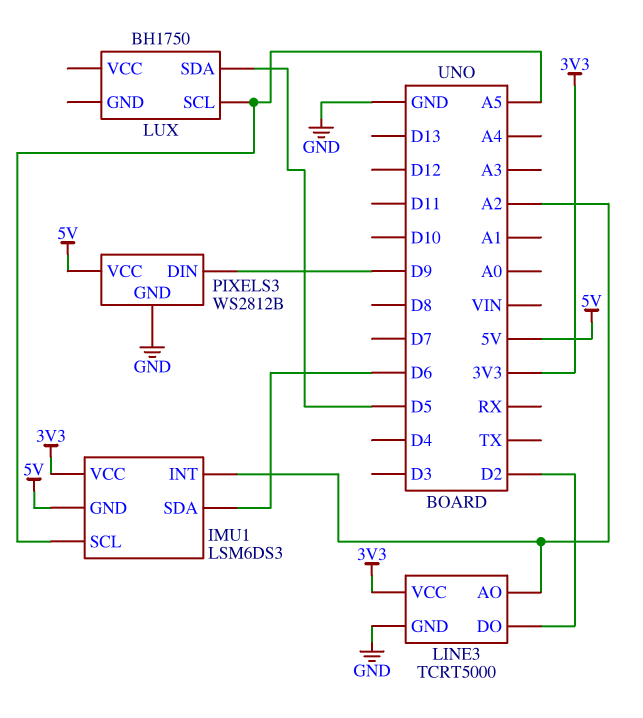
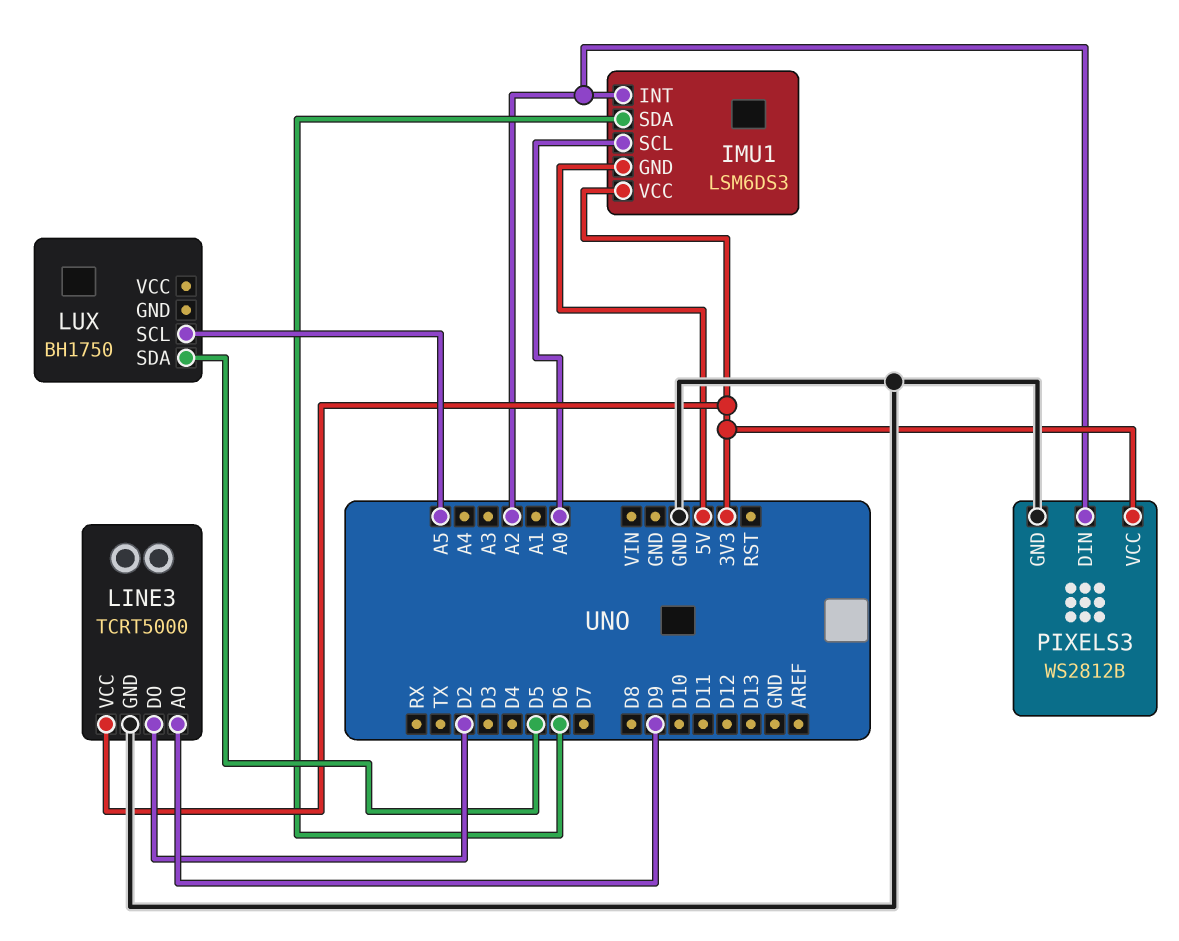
IMU1 pin SCL: A5 -> A0
LINE3 pin AO: A2 -> D9
PIXELS3 pin DIN: D9 -> A2
PIXELS3 pin VCC: 5V -> 3V3

